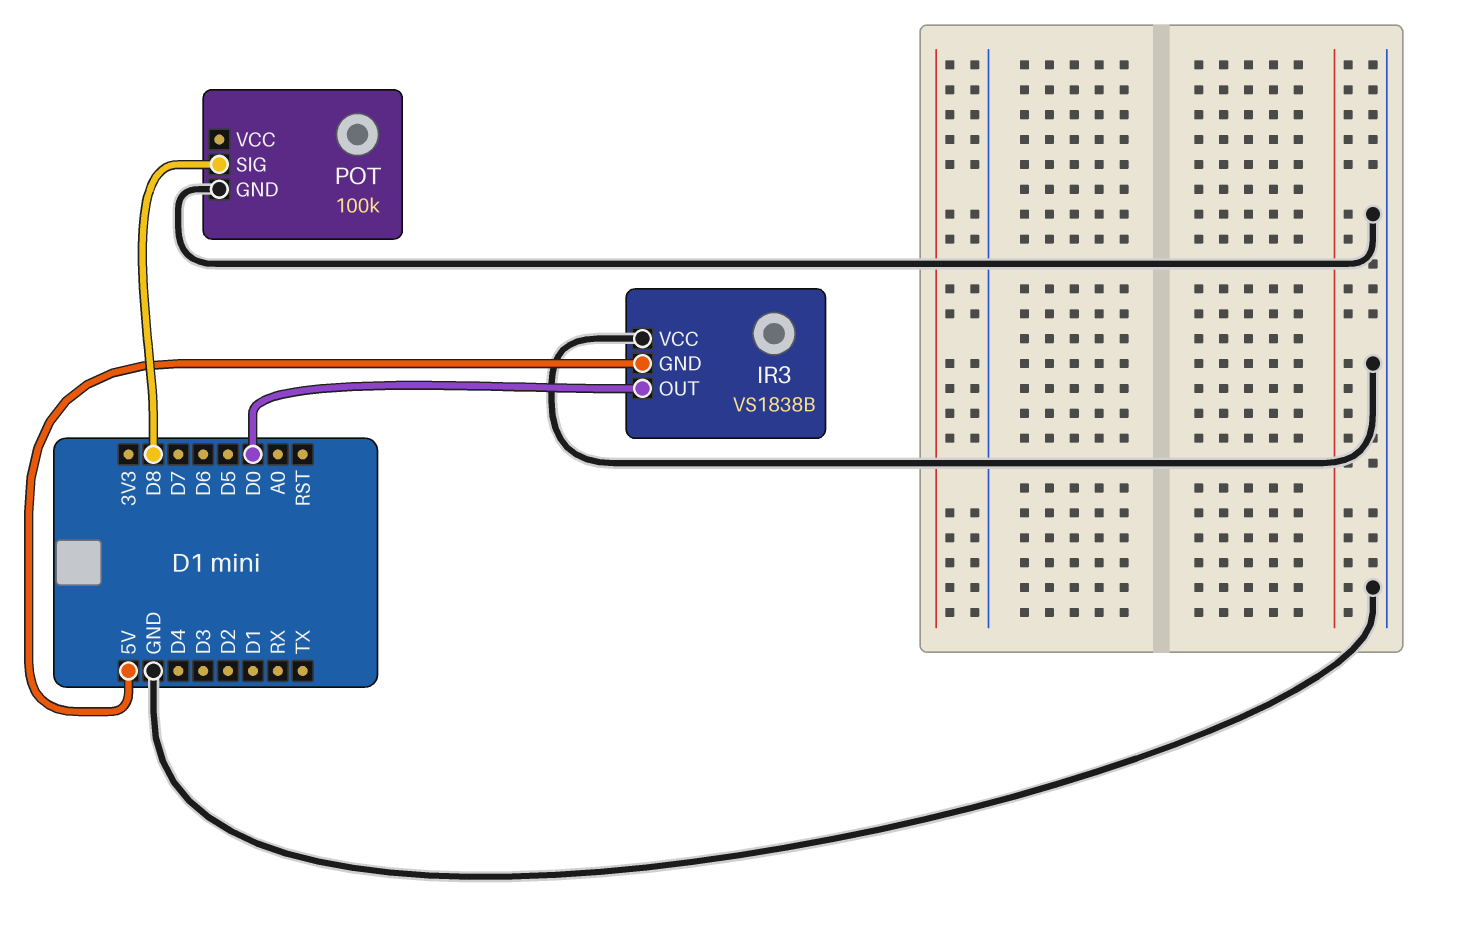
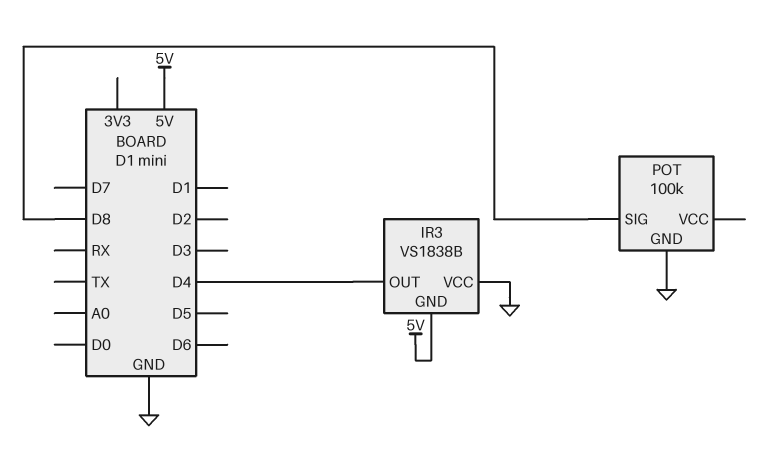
IR3 pin OUT: D0 -> D4

